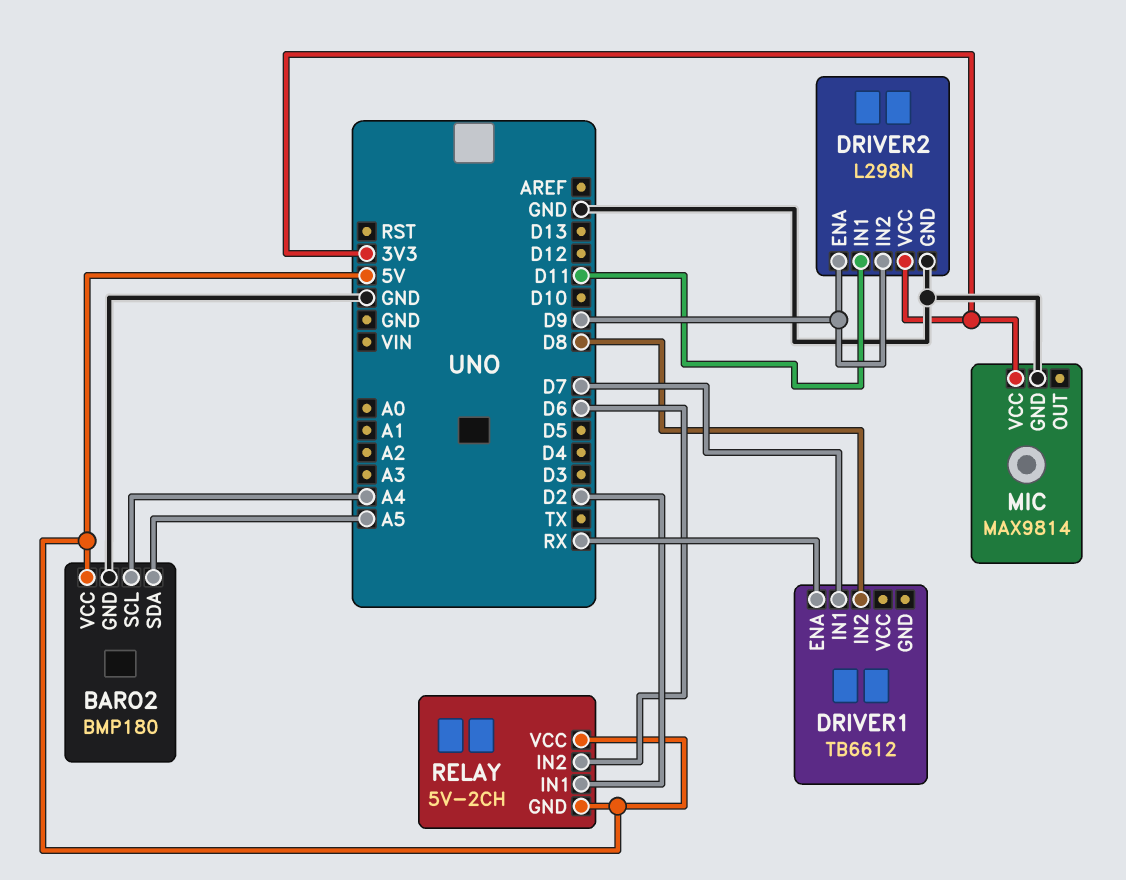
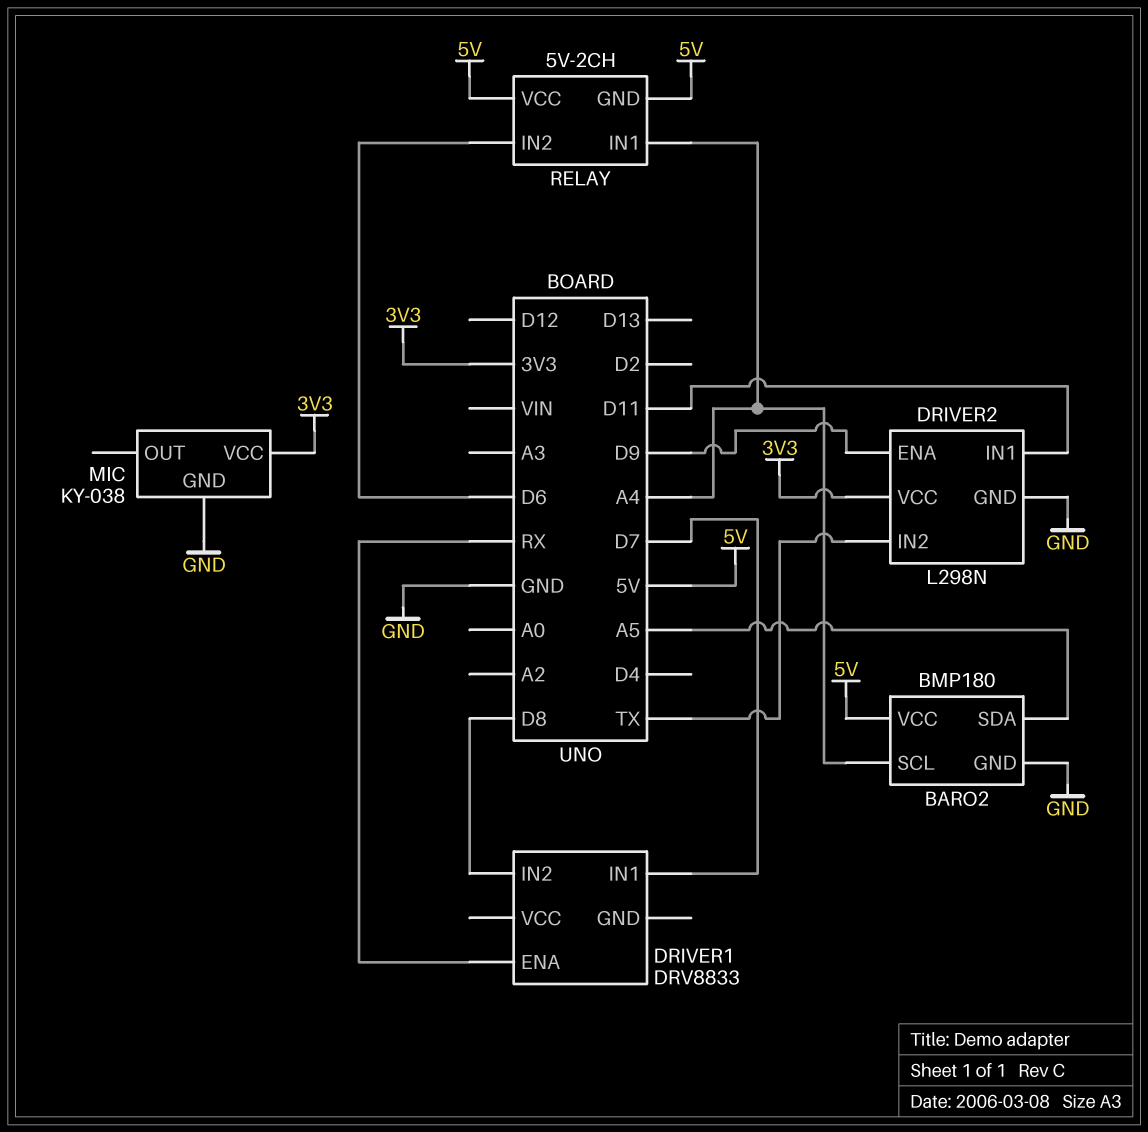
DRIVER1: TB6612 -> DRV8833
DRIVER2 pin IN2: D9 -> TX
MIC: MAX9814 -> KY-038
RELAY pin IN1: D2 -> A4

